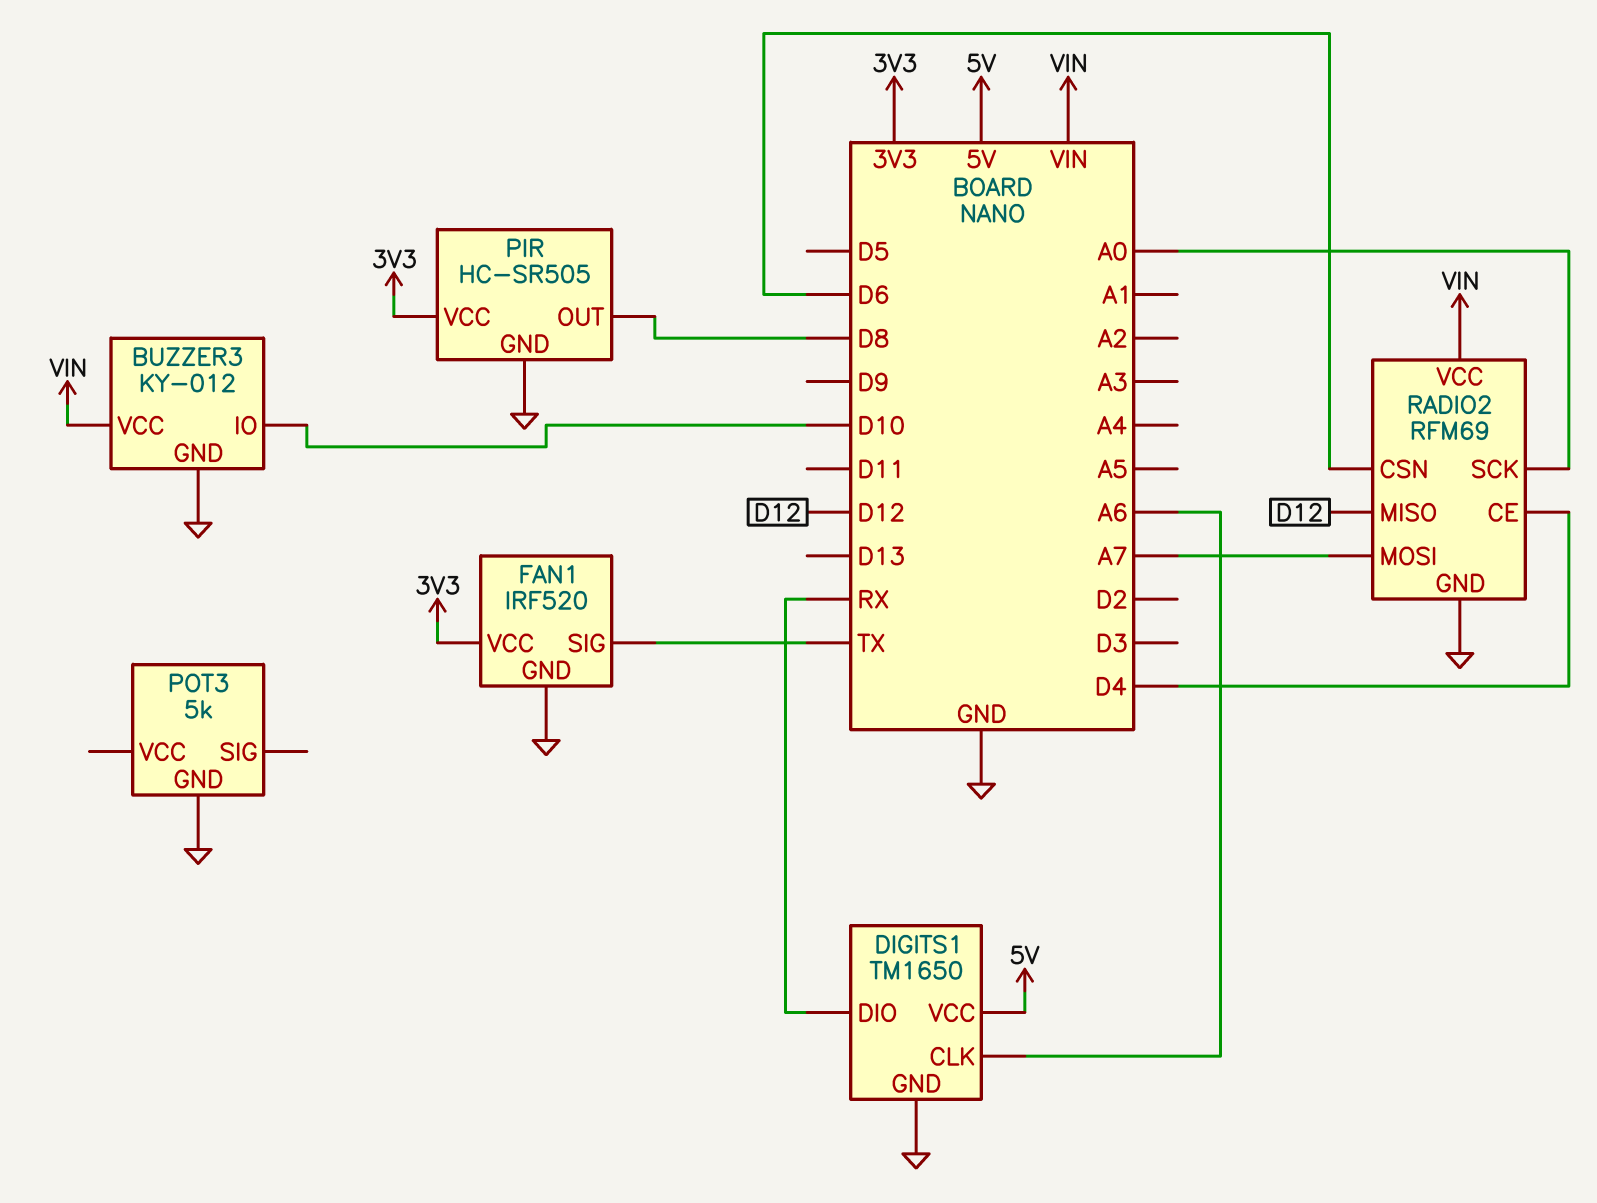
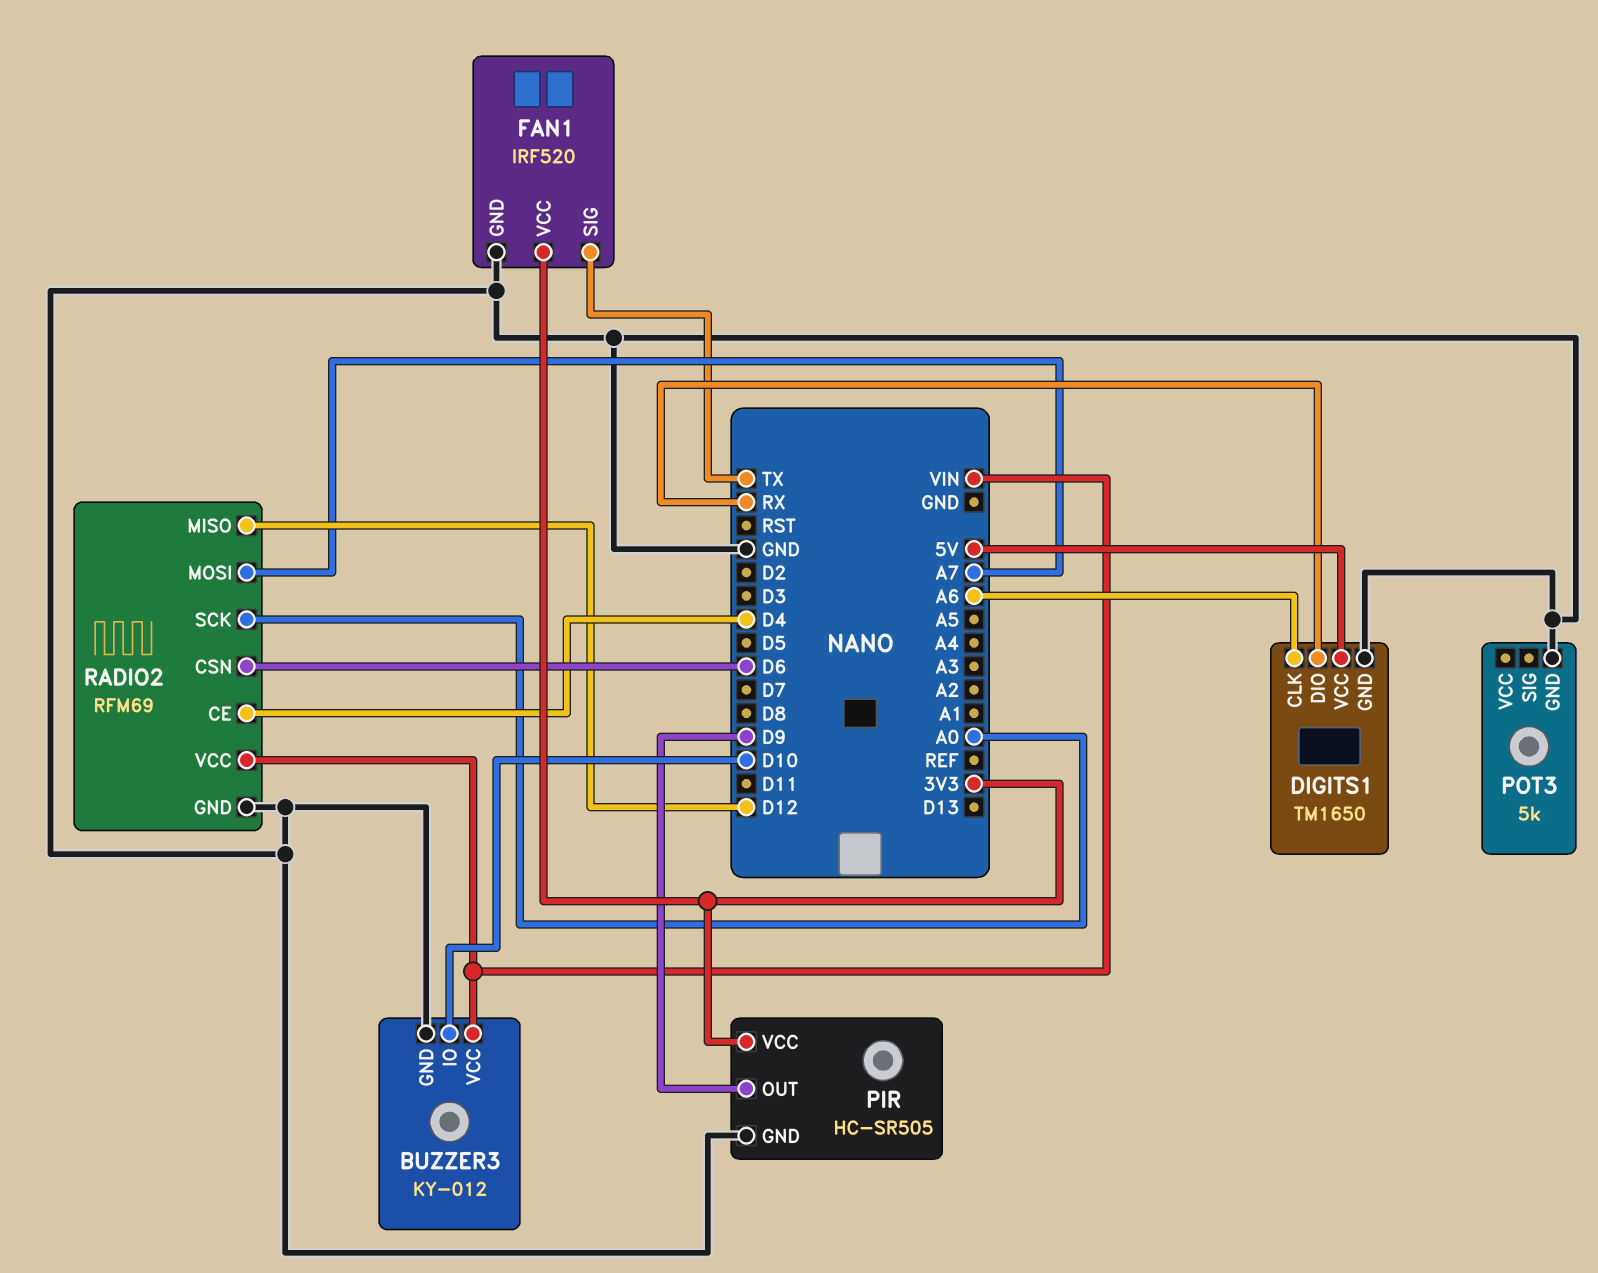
PIR pin OUT: D8 -> D9

